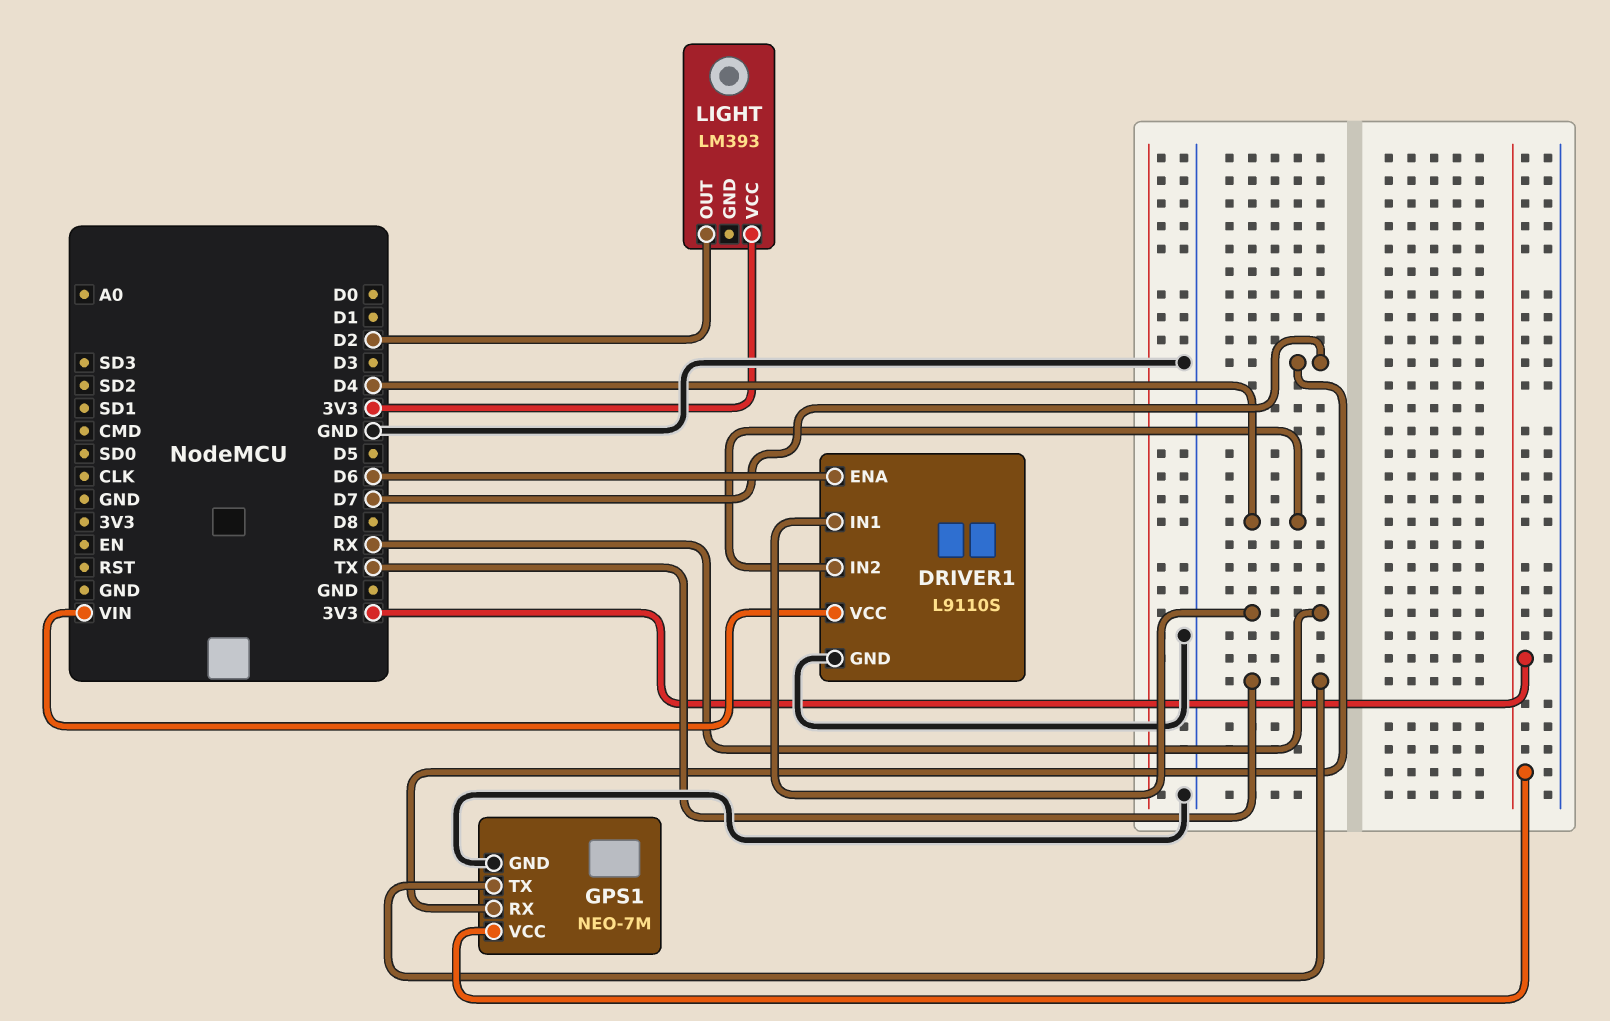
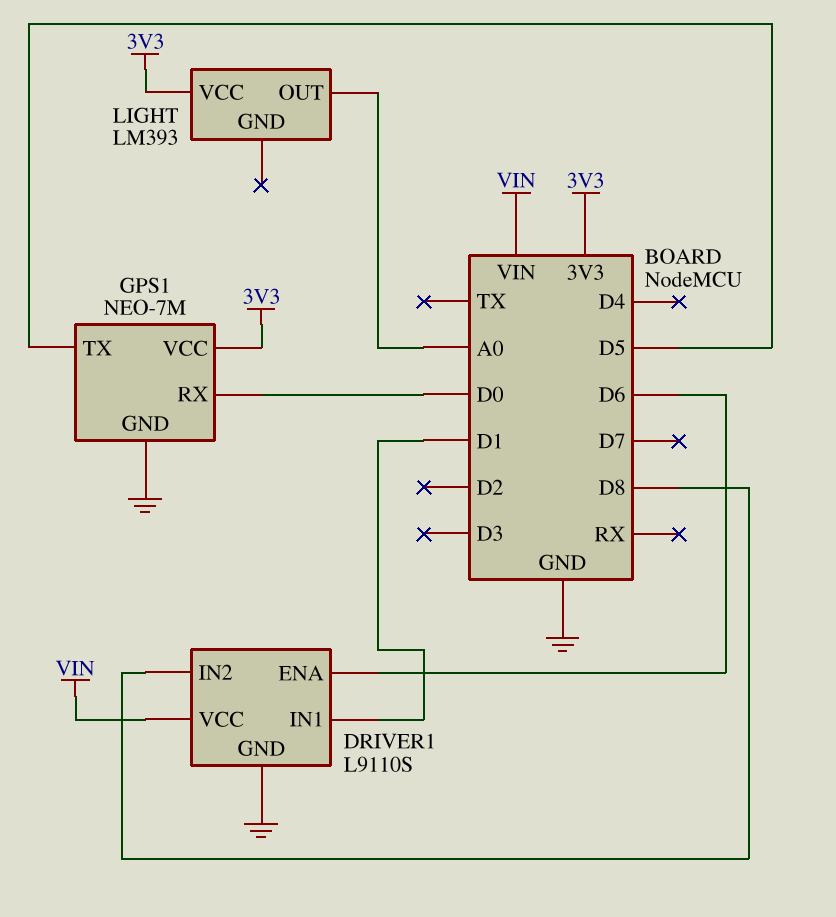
DRIVER1 pin IN1: RX -> D1
DRIVER1 pin IN2: D4 -> D8
GPS1 pin RX: D7 -> D0
GPS1 pin TX: TX -> D5
LIGHT pin OUT: D2 -> A0

